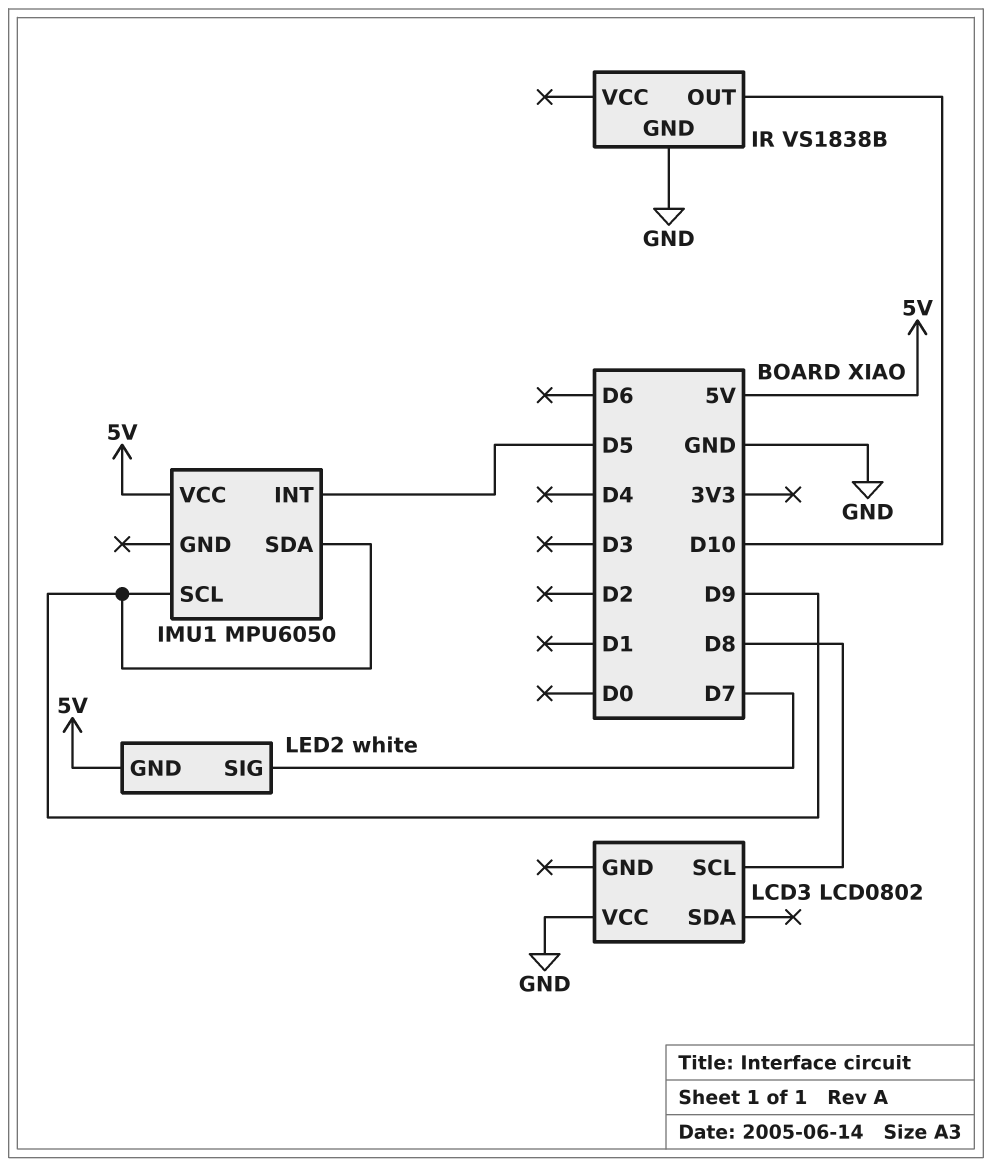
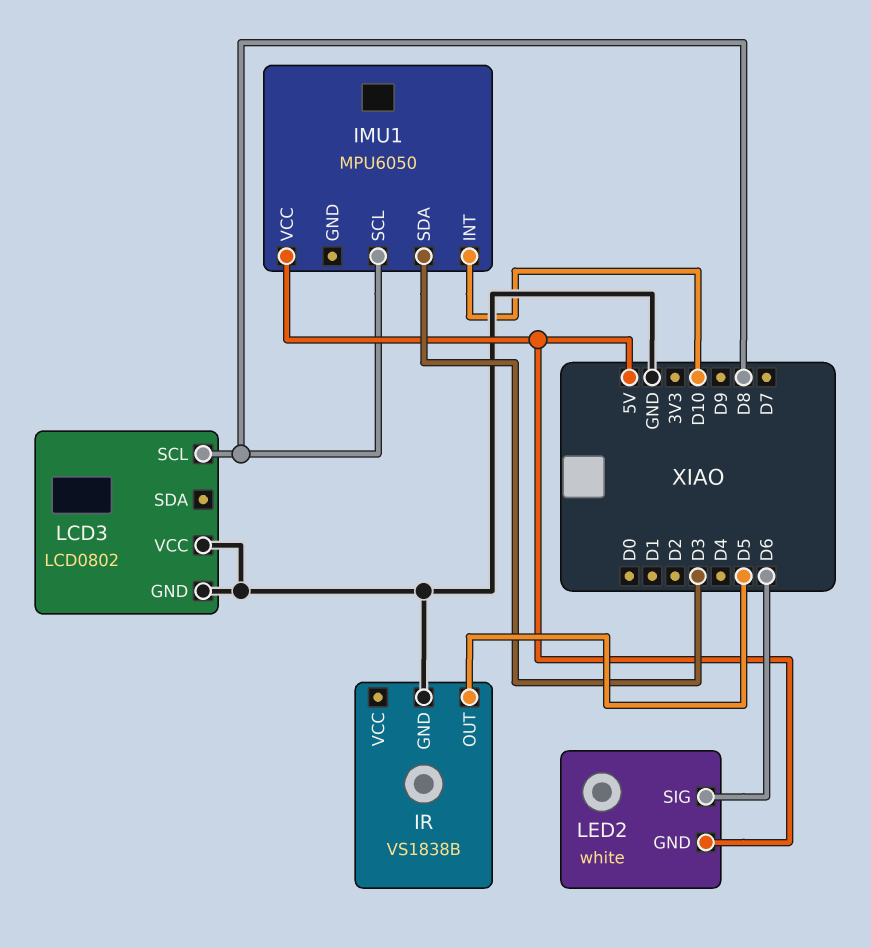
IMU1 pin INT: D5 -> D10
IMU1 pin SCL: D9 -> D8
IMU1 pin SDA: D9 -> D3
IR pin OUT: D10 -> D5
LCD3 pin GND: none -> GND
LED2 pin SIG: D7 -> D6

